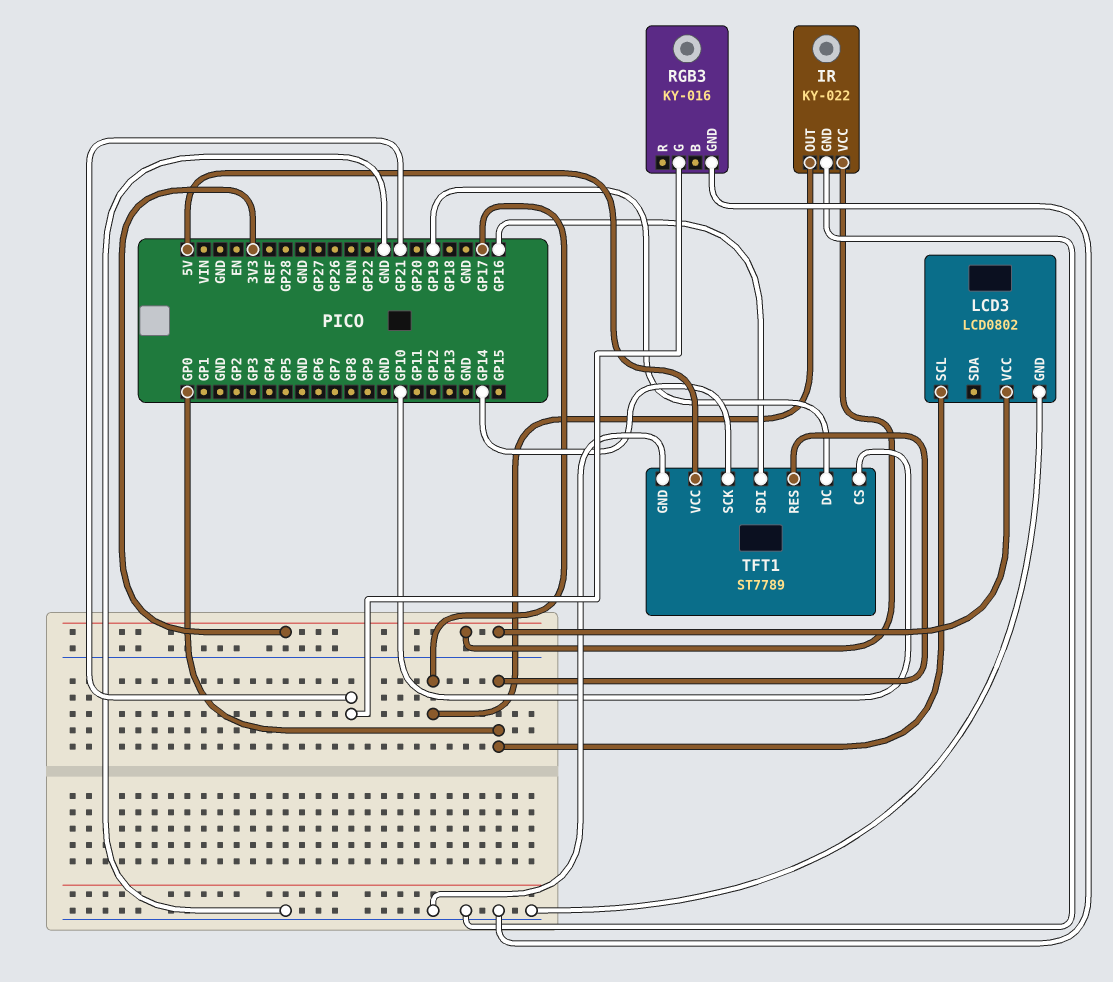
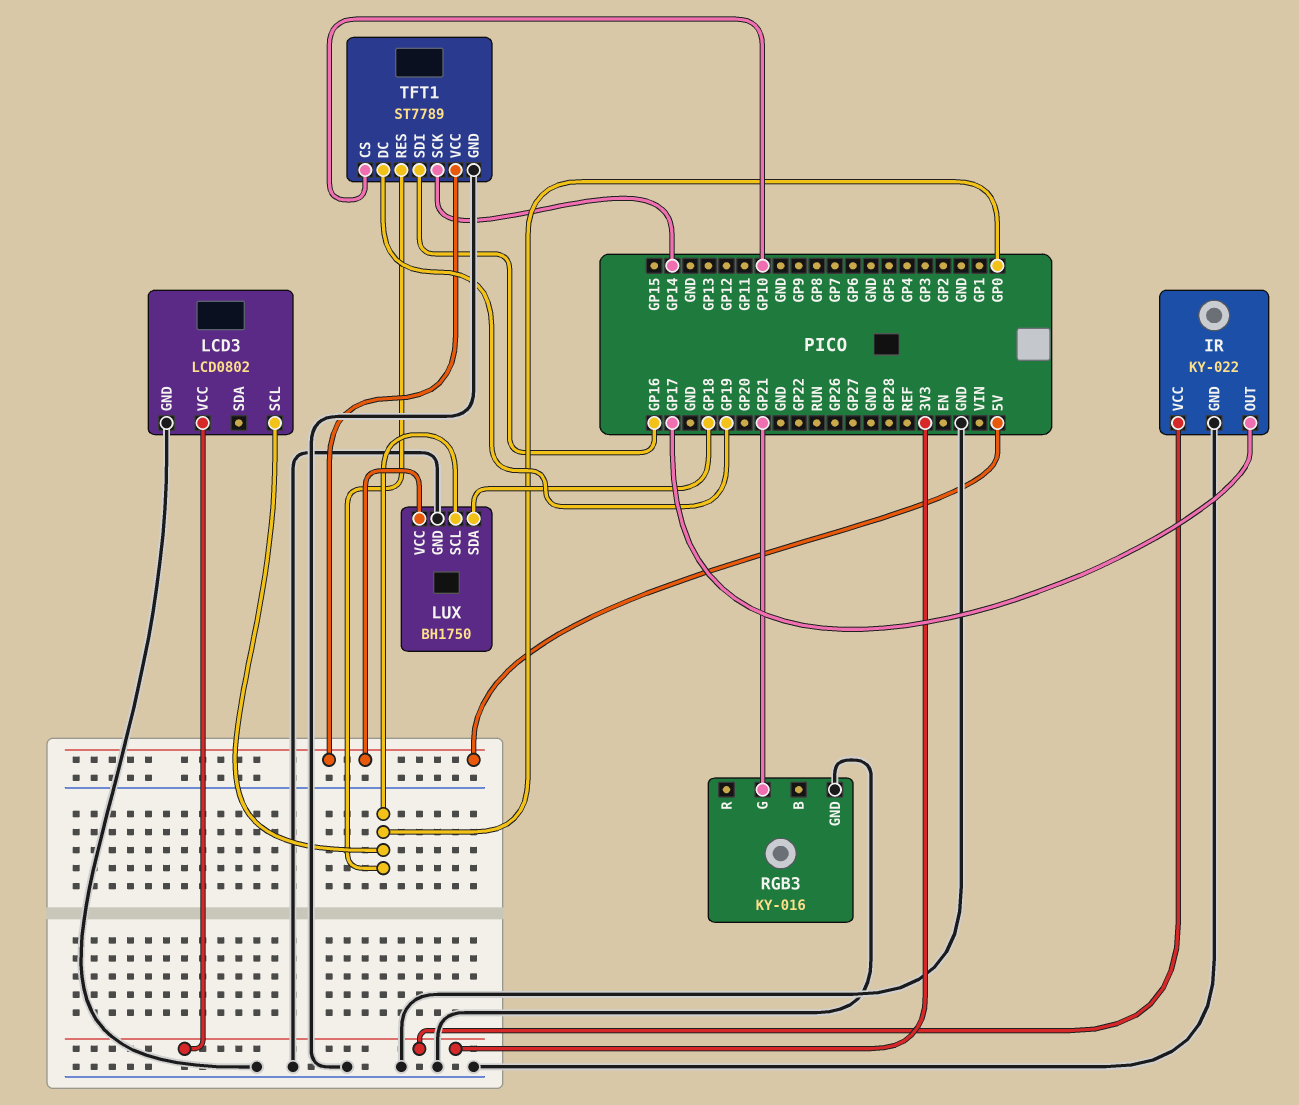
LUX: none -> BH1750
LUX pin GND: none -> GND
LUX pin SCL: none -> GP0
LUX pin SDA: none -> GP18
LUX pin VCC: none -> 5V

